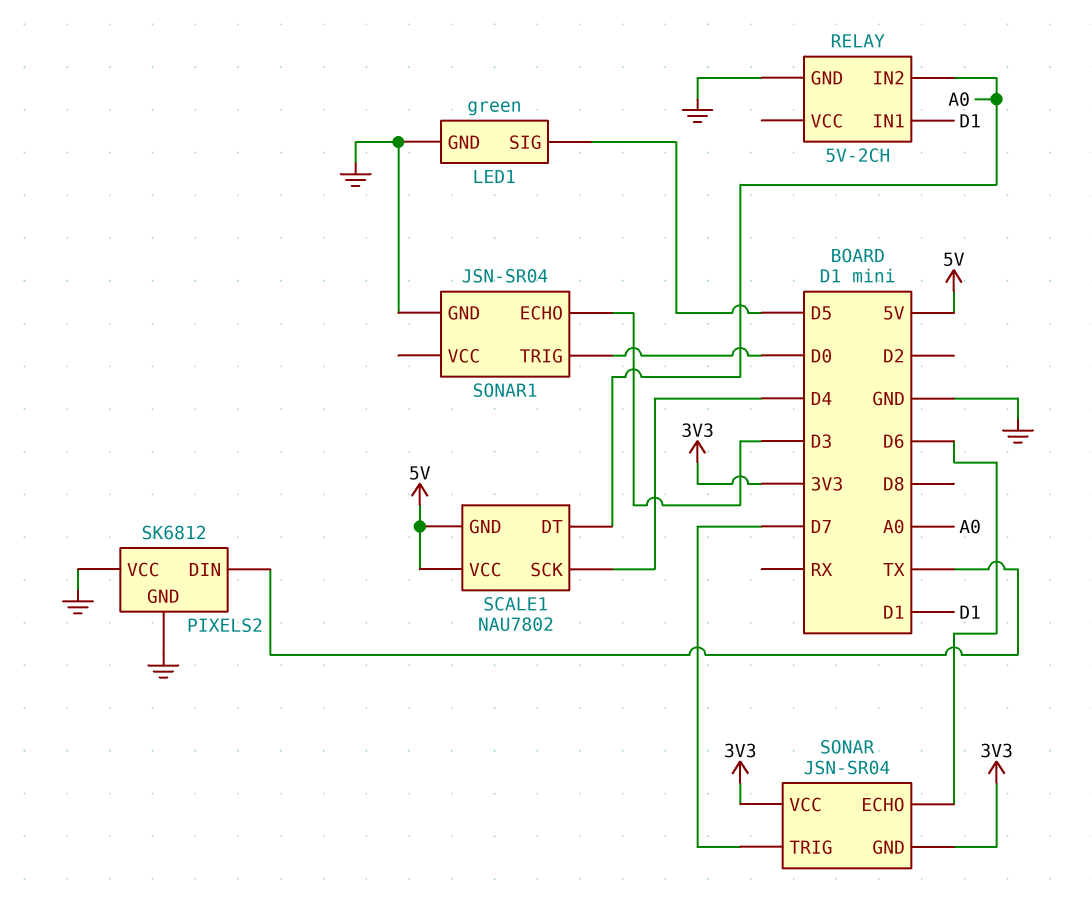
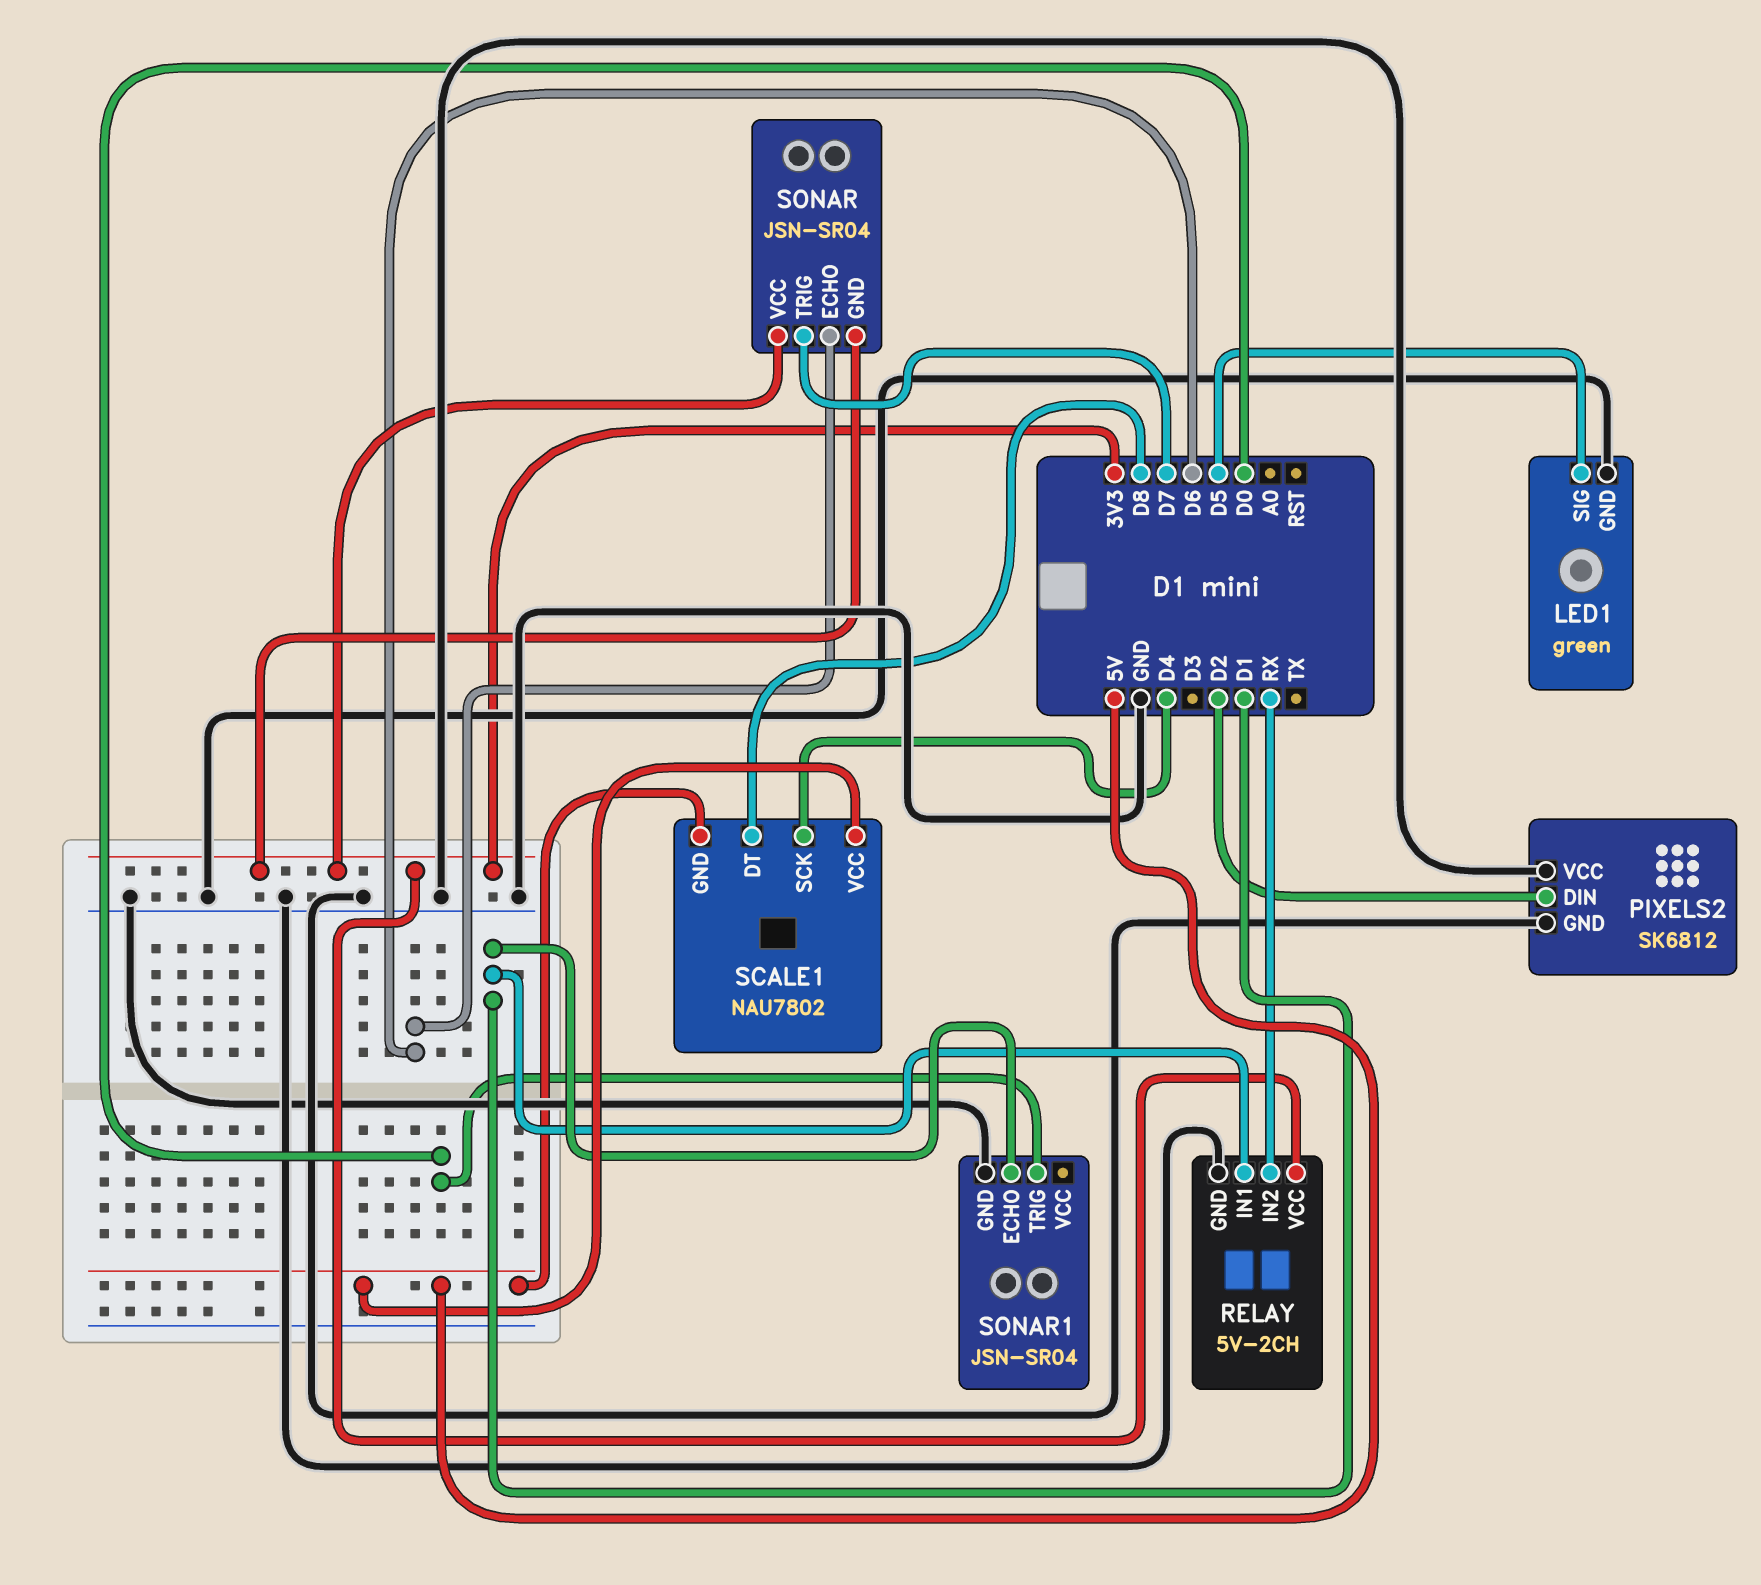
PIXELS2 pin DIN: TX -> D2
RELAY pin IN2: A0 -> RX
RELAY pin VCC: none -> 3V3
SCALE1 pin DT: A0 -> D8
SONAR1 pin ECHO: D3 -> D1

